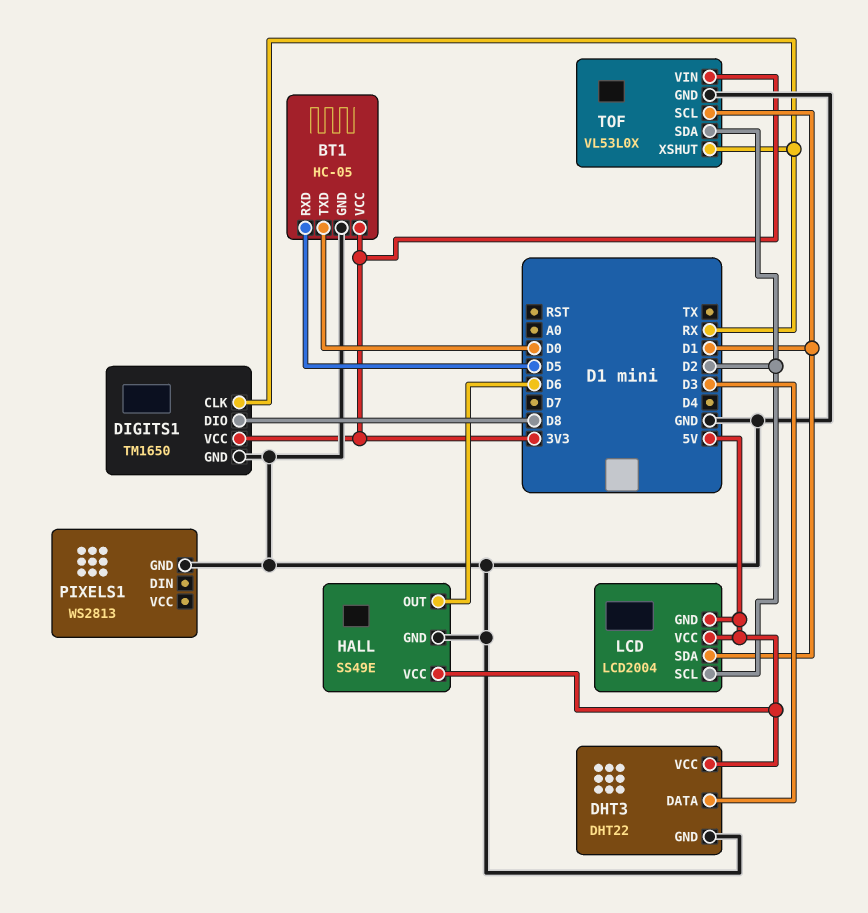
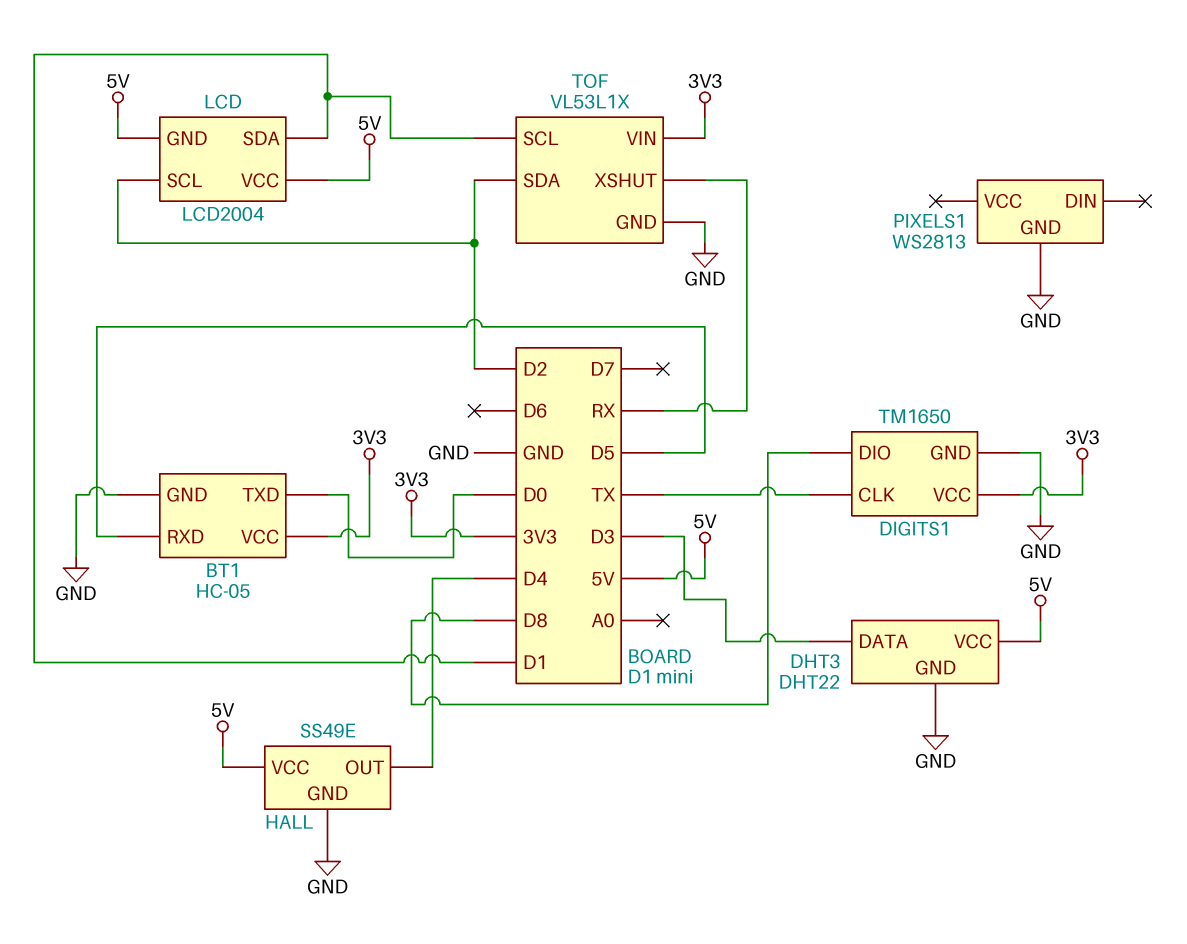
DIGITS1 pin CLK: RX -> TX
HALL pin OUT: D6 -> D4
TOF: VL53L0X -> VL53L1X

